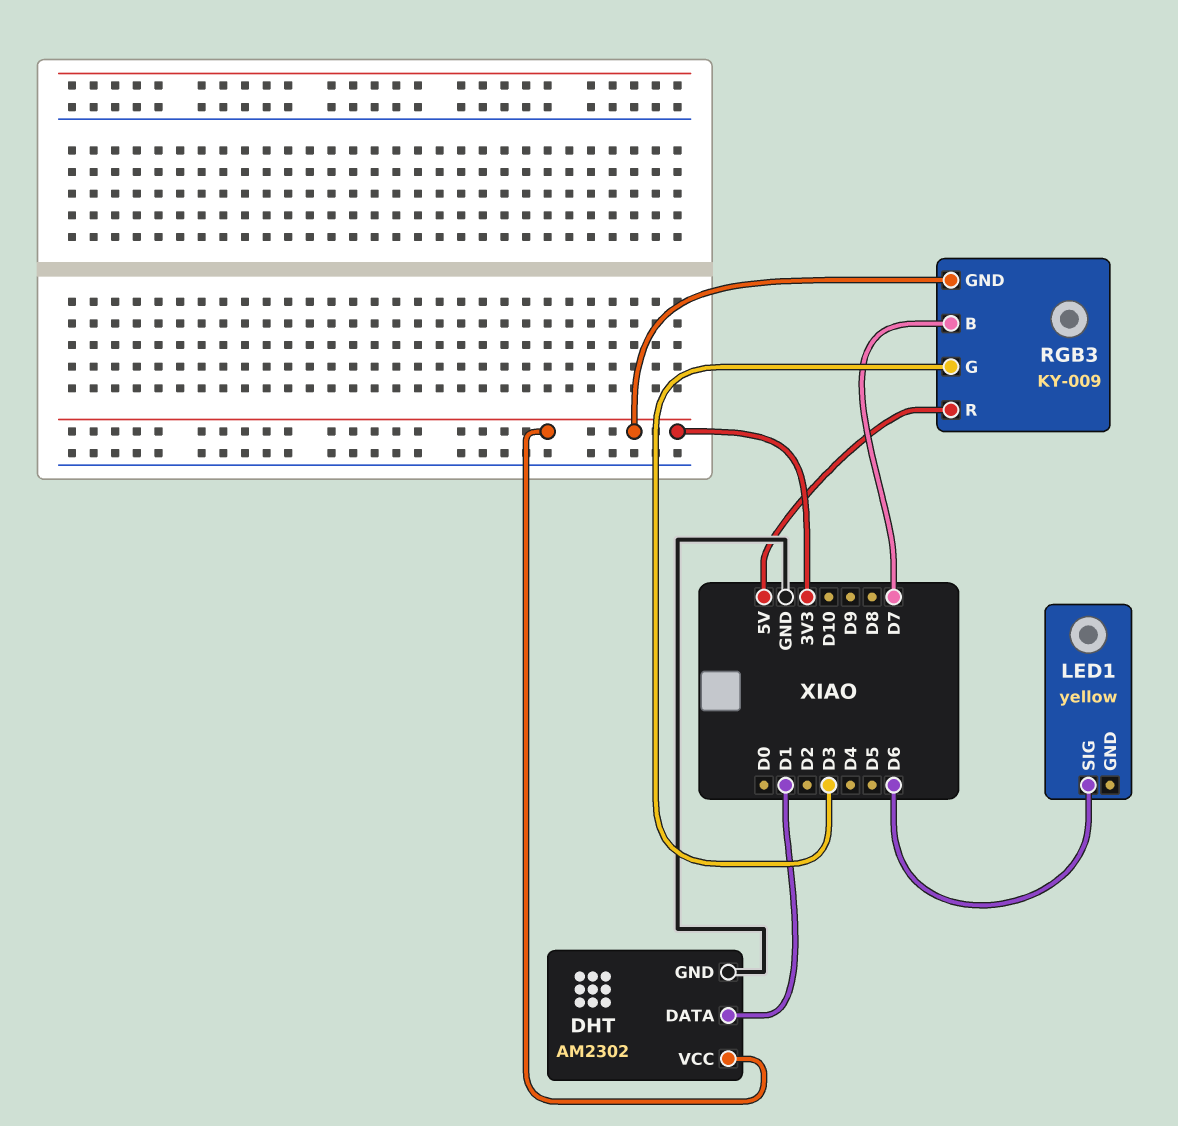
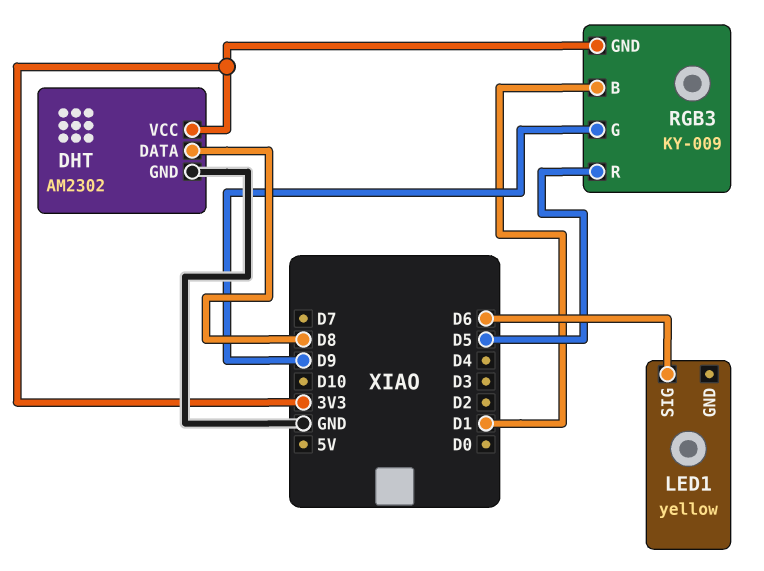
DHT pin DATA: D1 -> D8
RGB3 pin B: D7 -> D1
RGB3 pin G: D3 -> D9
RGB3 pin R: 5V -> D5

